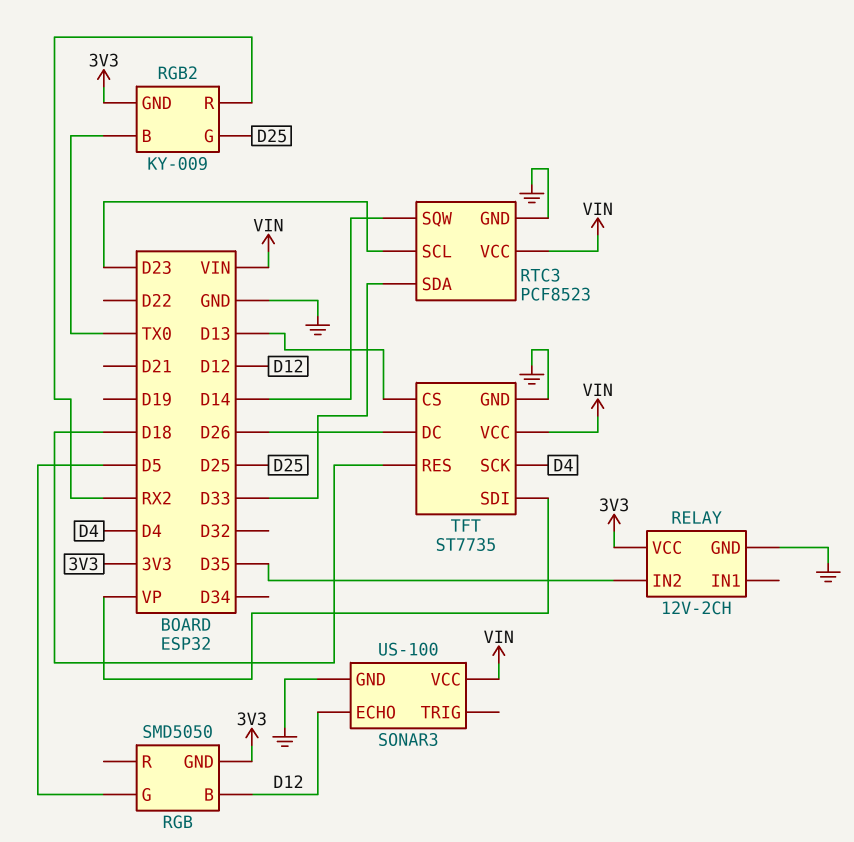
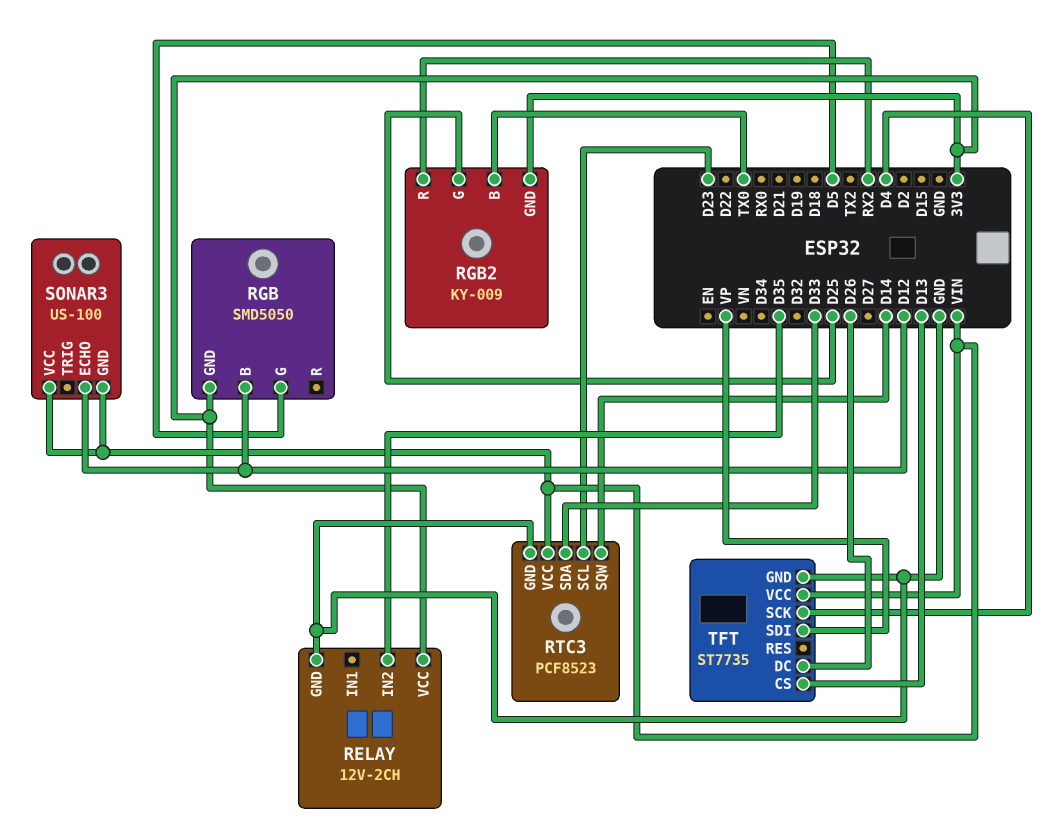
SONAR3 pin GND: GND -> VIN
TFT pin RES: D18 -> none

